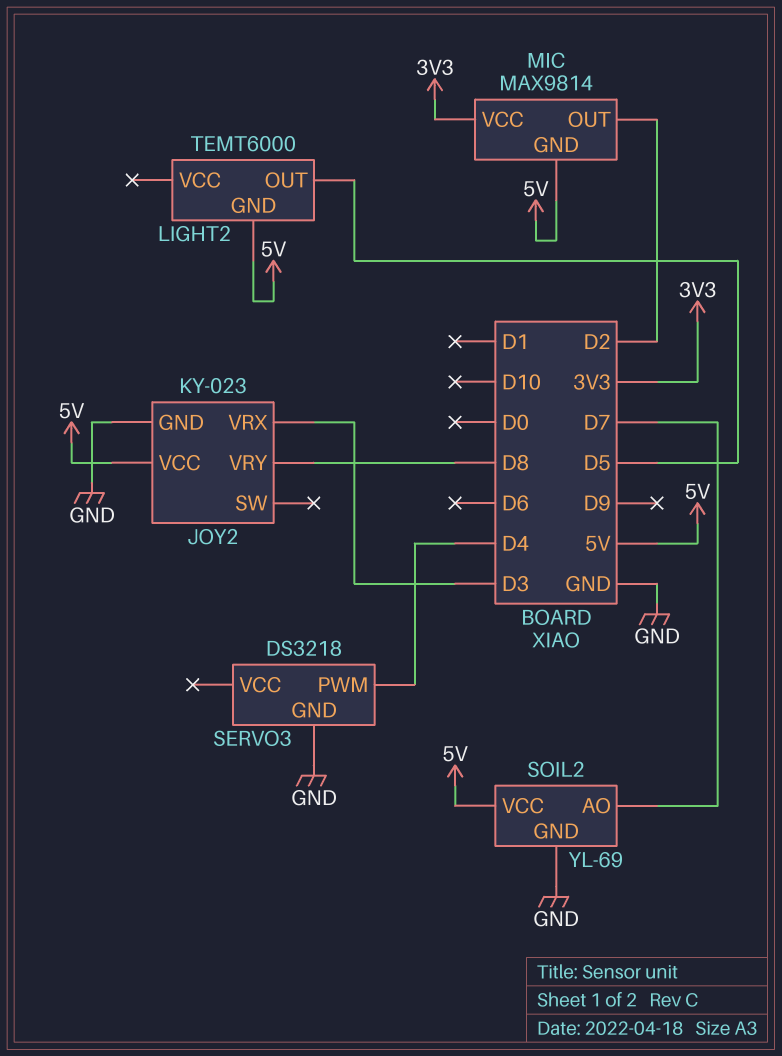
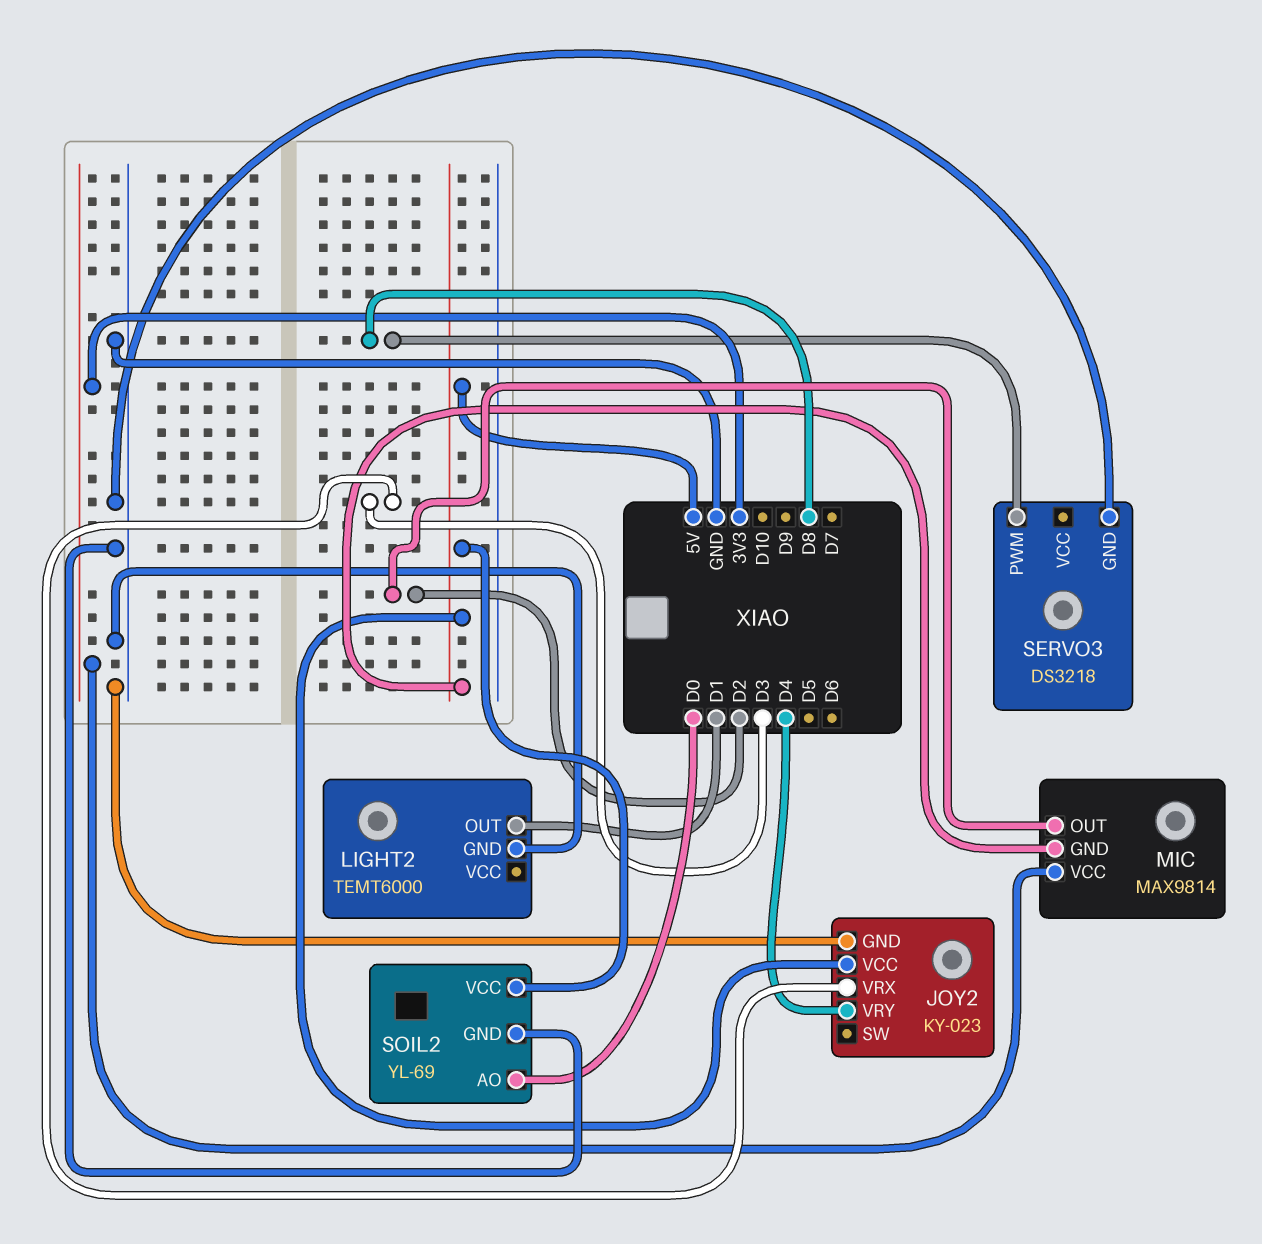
JOY2 pin VRY: D8 -> D4
LIGHT2 pin GND: 5V -> GND
LIGHT2 pin OUT: D5 -> D1
SERVO3 pin PWM: D4 -> D8
SOIL2 pin AO: D7 -> D0

